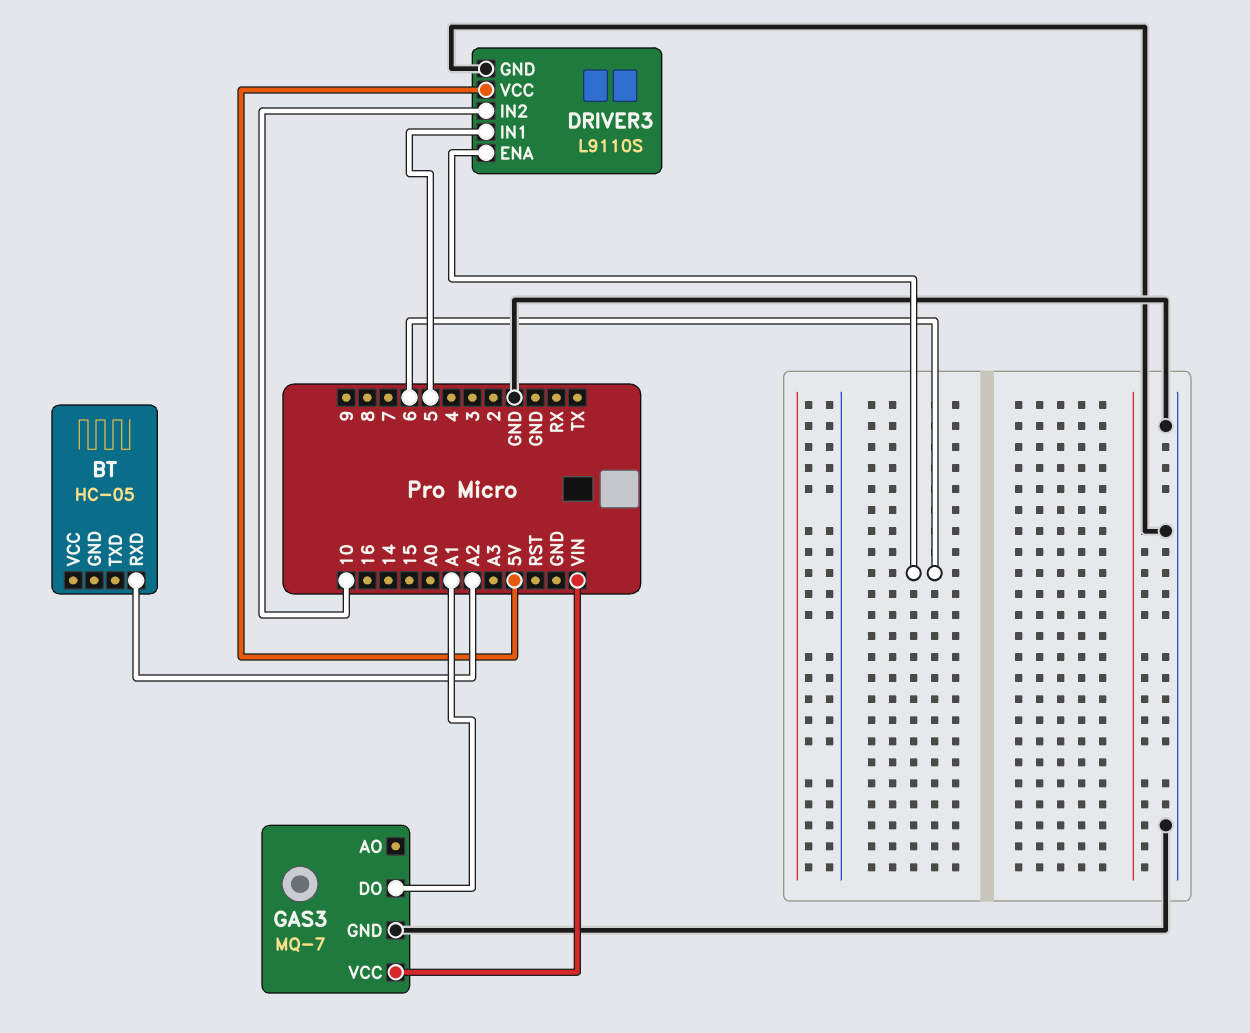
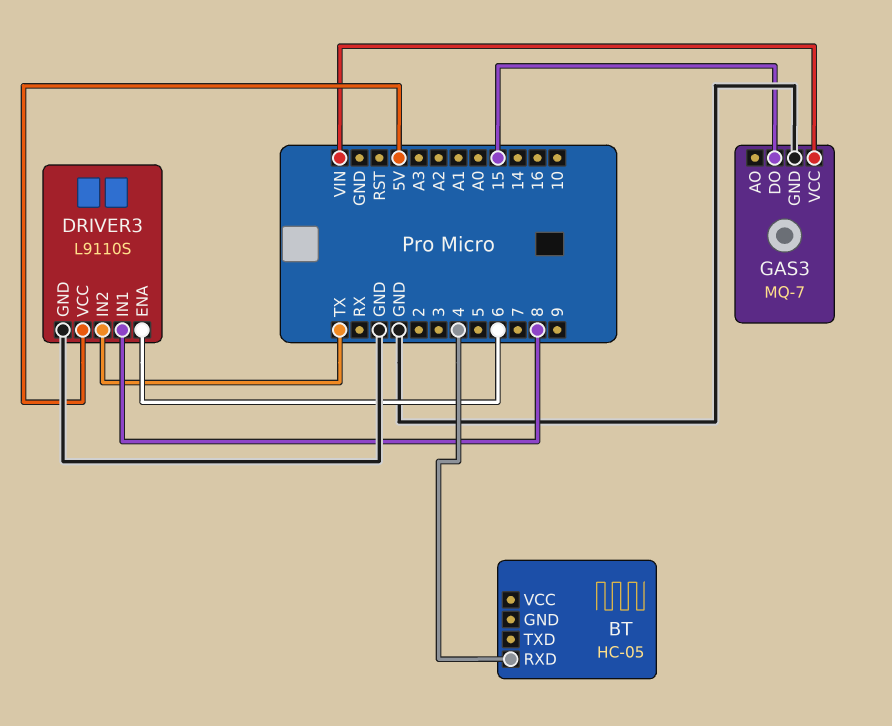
BT pin RXD: A2 -> 4
DRIVER3 pin IN1: 5 -> 8
DRIVER3 pin IN2: 10 -> TX
GAS3 pin DO: A1 -> 15

